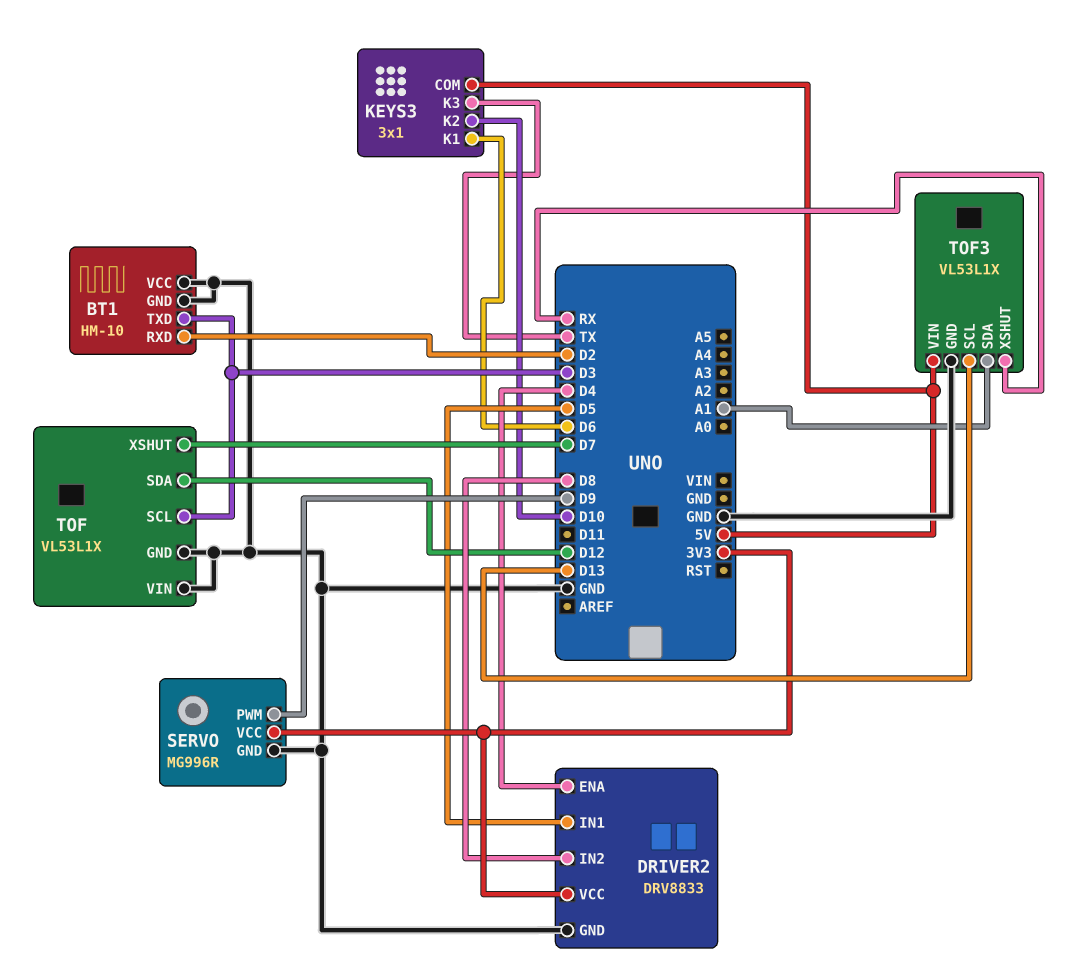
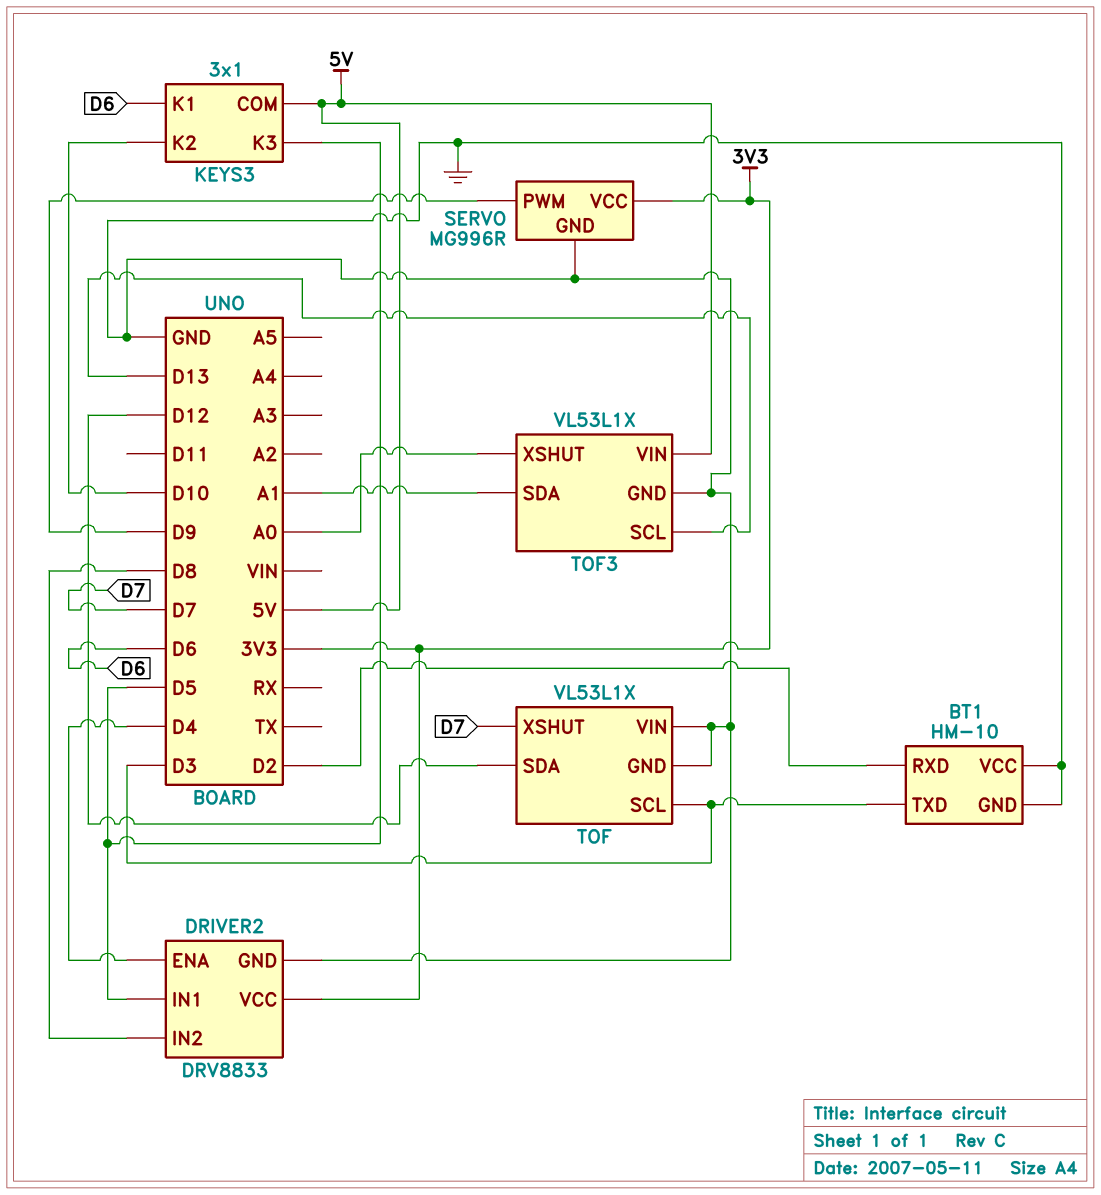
KEYS3 pin K3: TX -> D5
TOF3 pin XSHUT: RX -> A0

